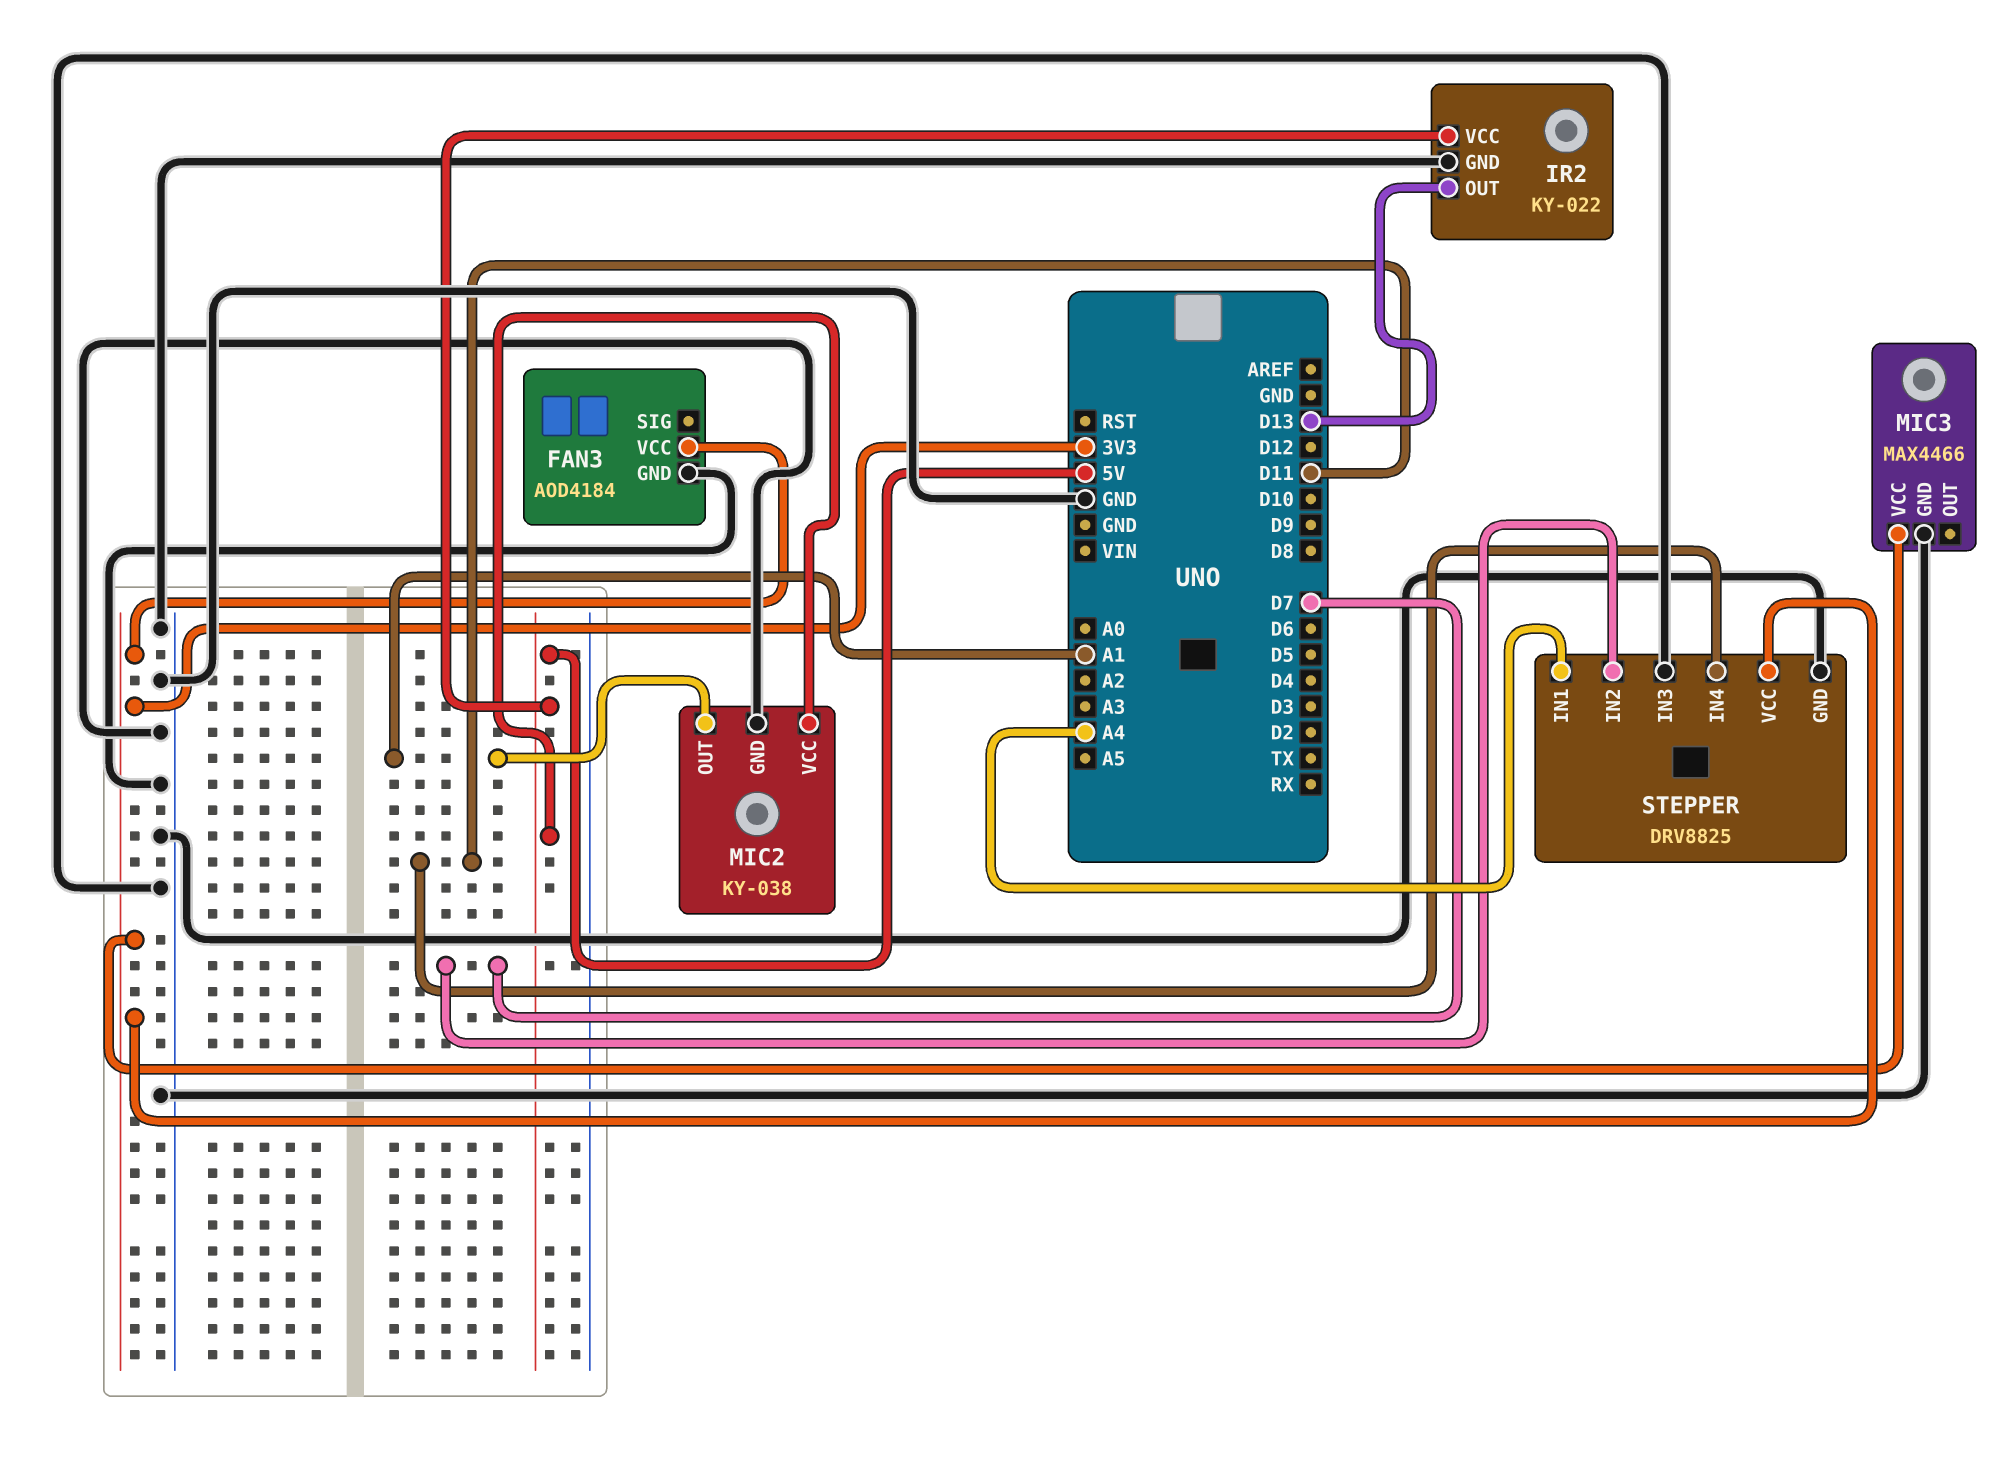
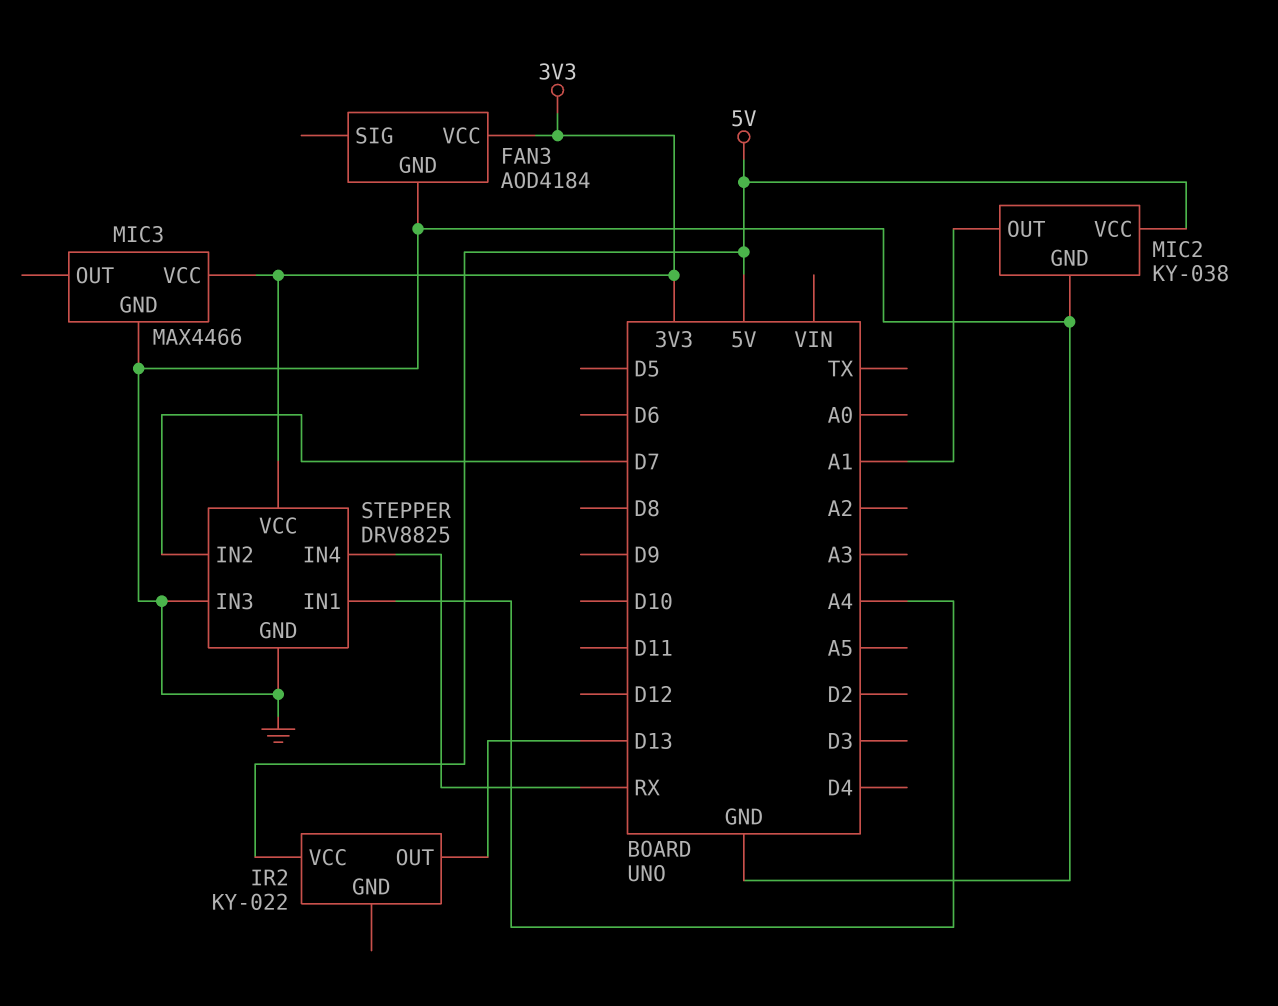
IR2 pin GND: GND -> none
STEPPER pin IN4: D11 -> RX

